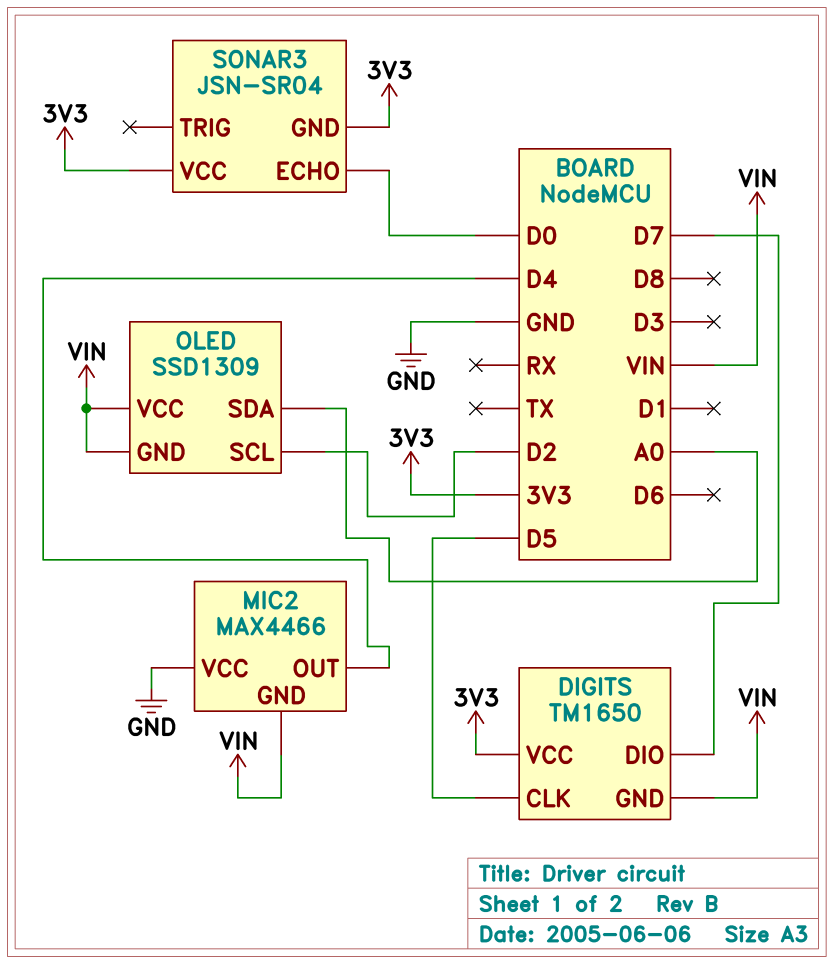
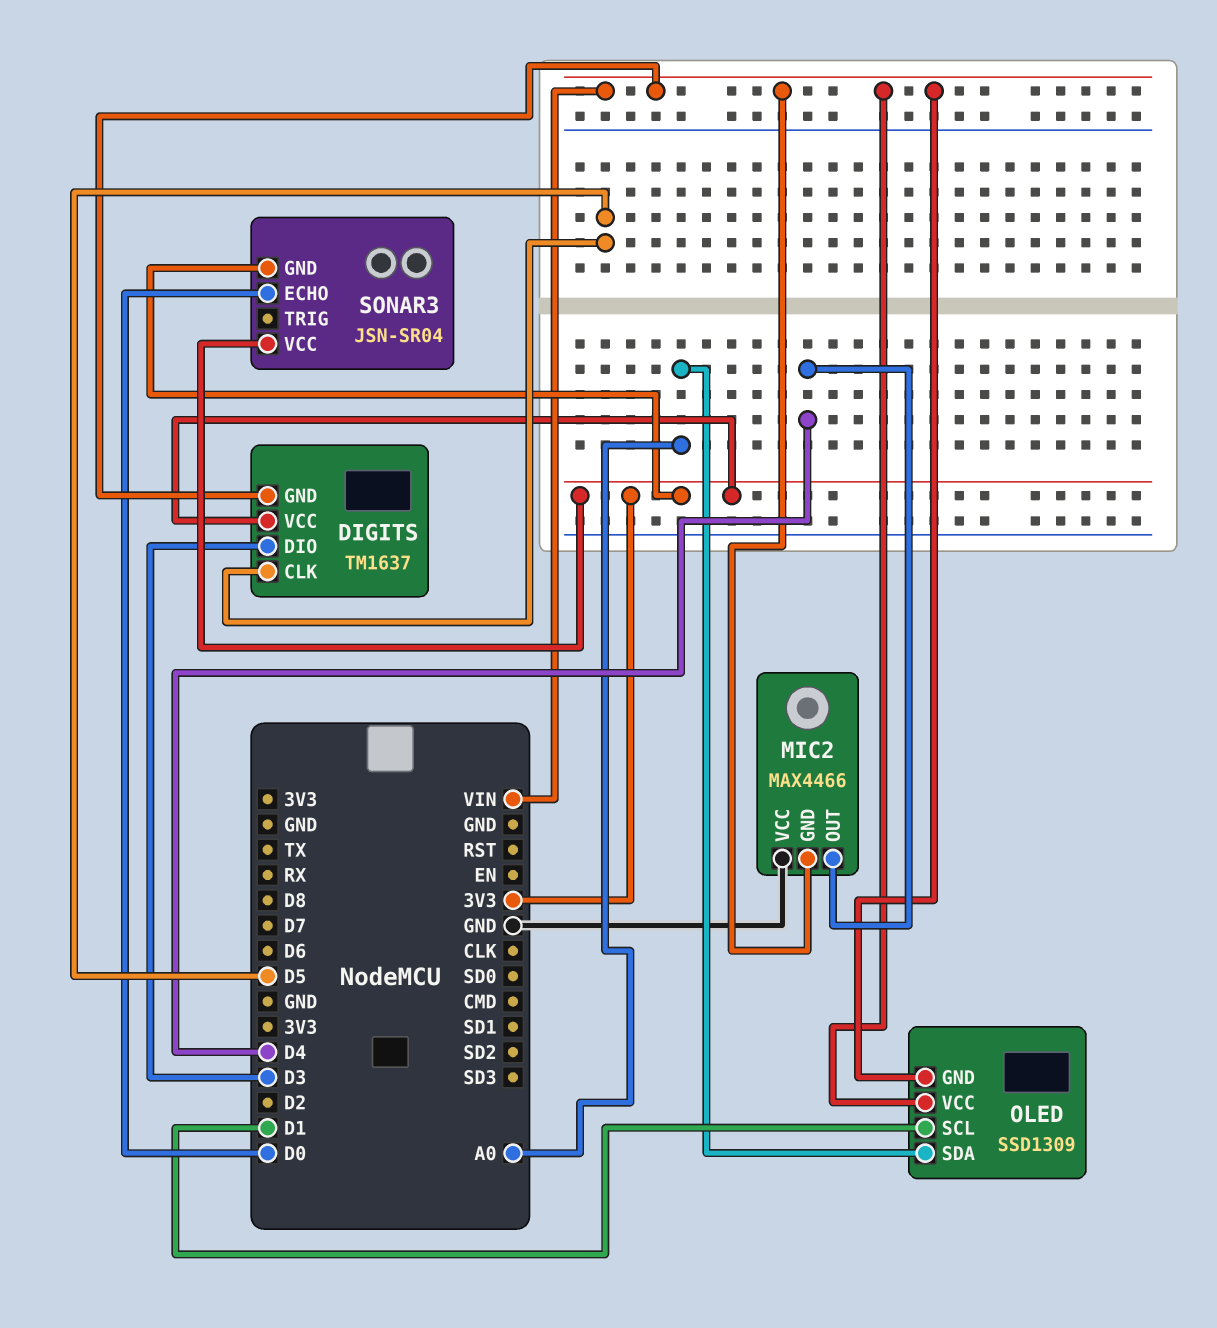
DIGITS: TM1650 -> TM1637
DIGITS pin DIO: D7 -> D3
OLED pin SCL: D2 -> D1

